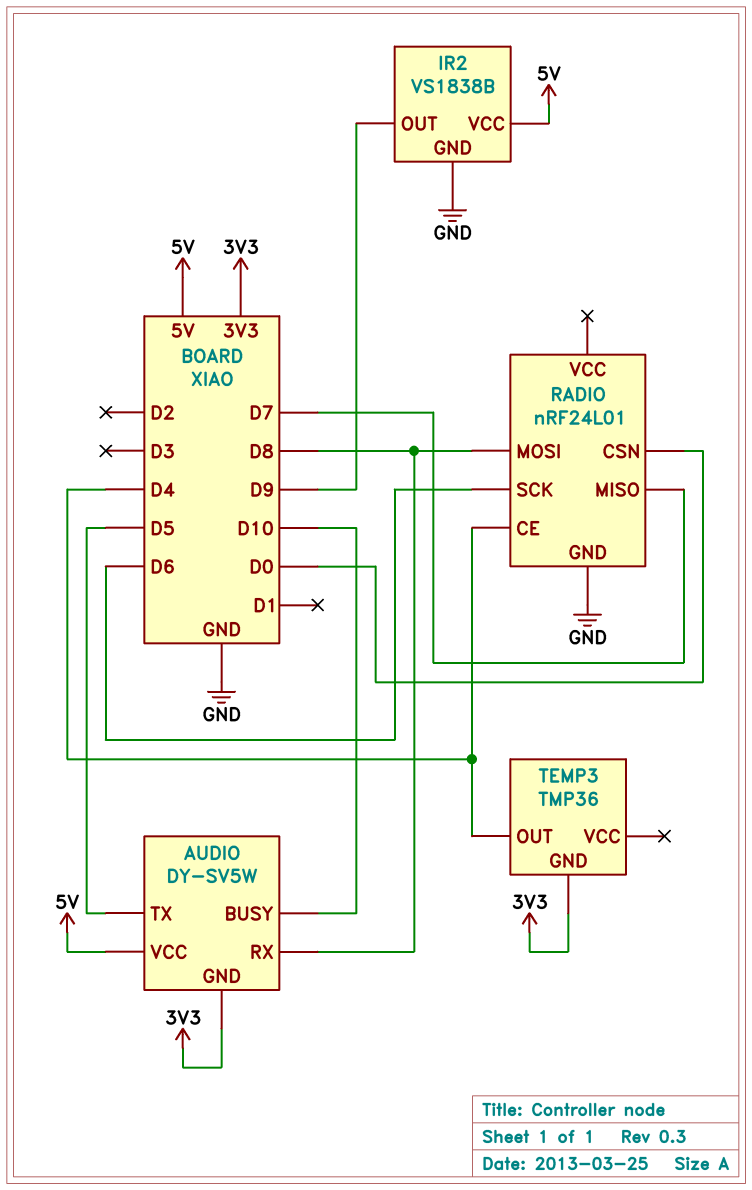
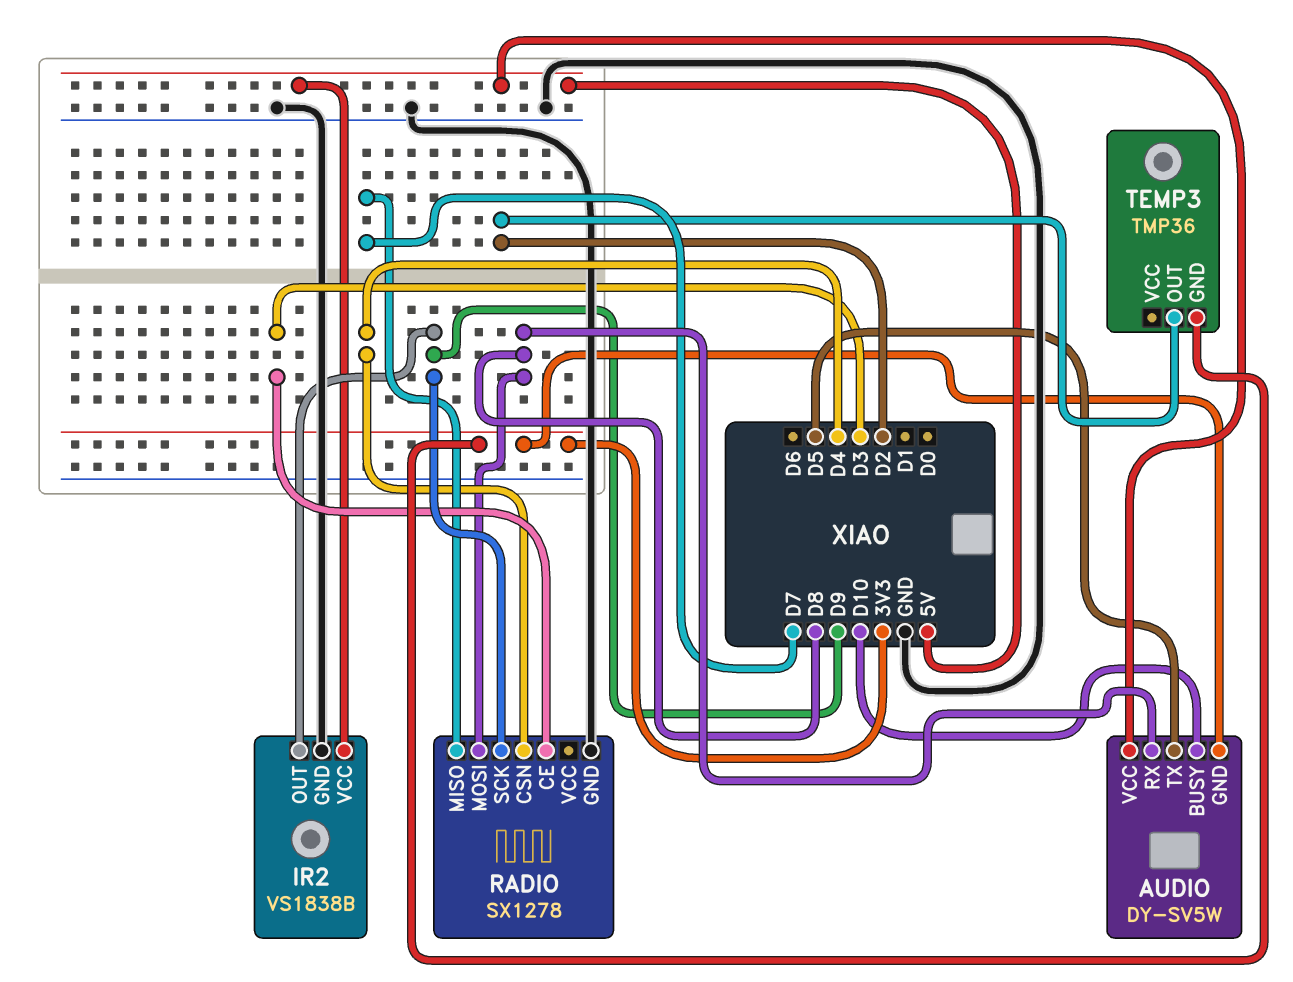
RADIO: nRF24L01 -> SX1278
RADIO pin CE: D4 -> D3
RADIO pin CSN: D0 -> D4
RADIO pin SCK: D6 -> D9
TEMP3 pin OUT: D4 -> D2

